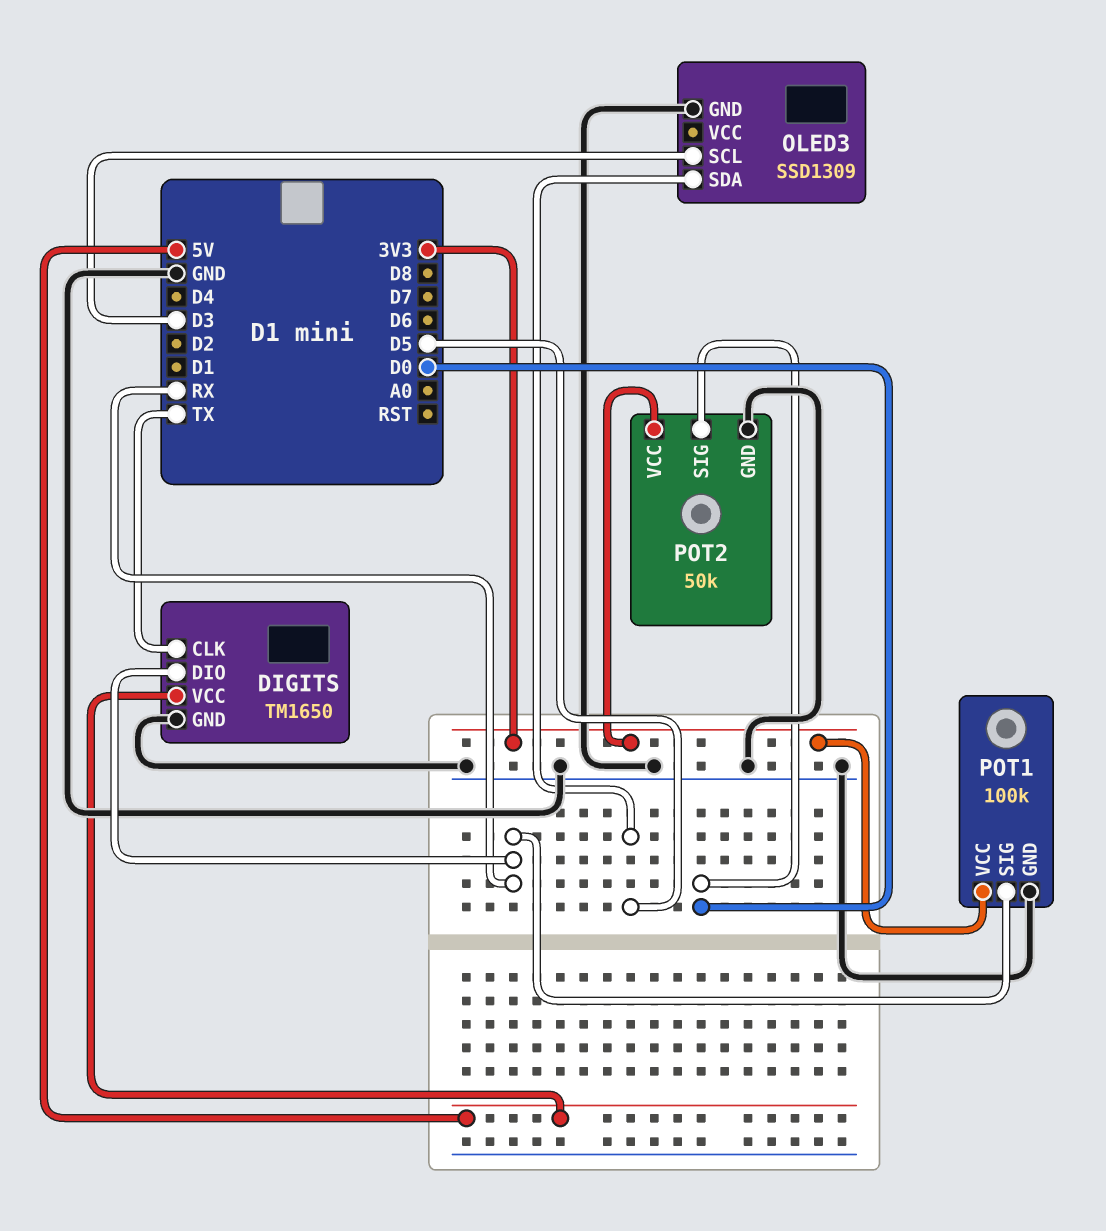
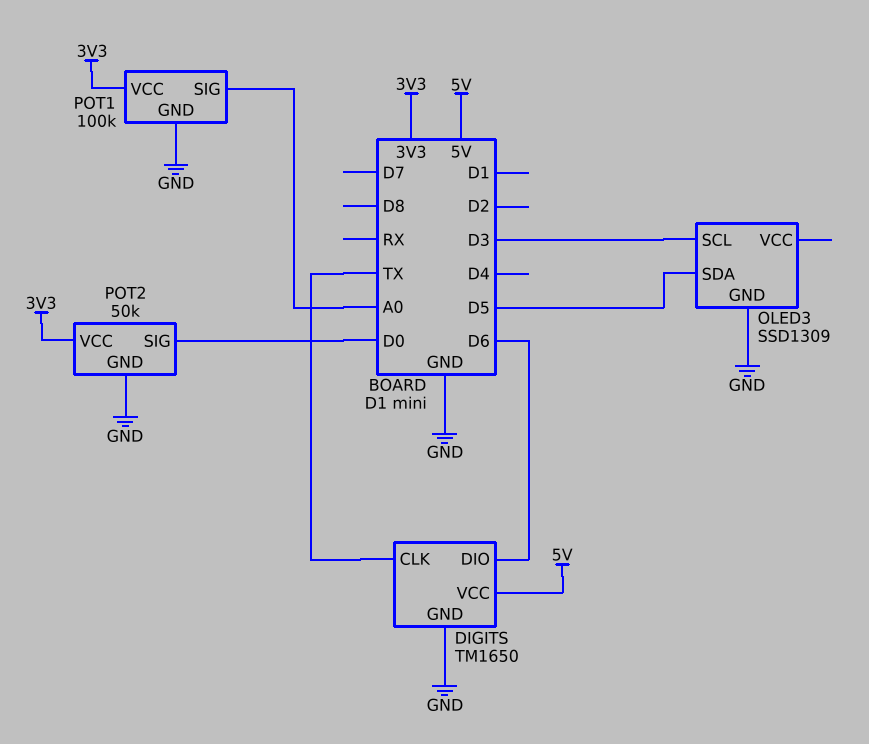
DIGITS pin DIO: RX -> D6
POT1 pin SIG: RX -> A0

